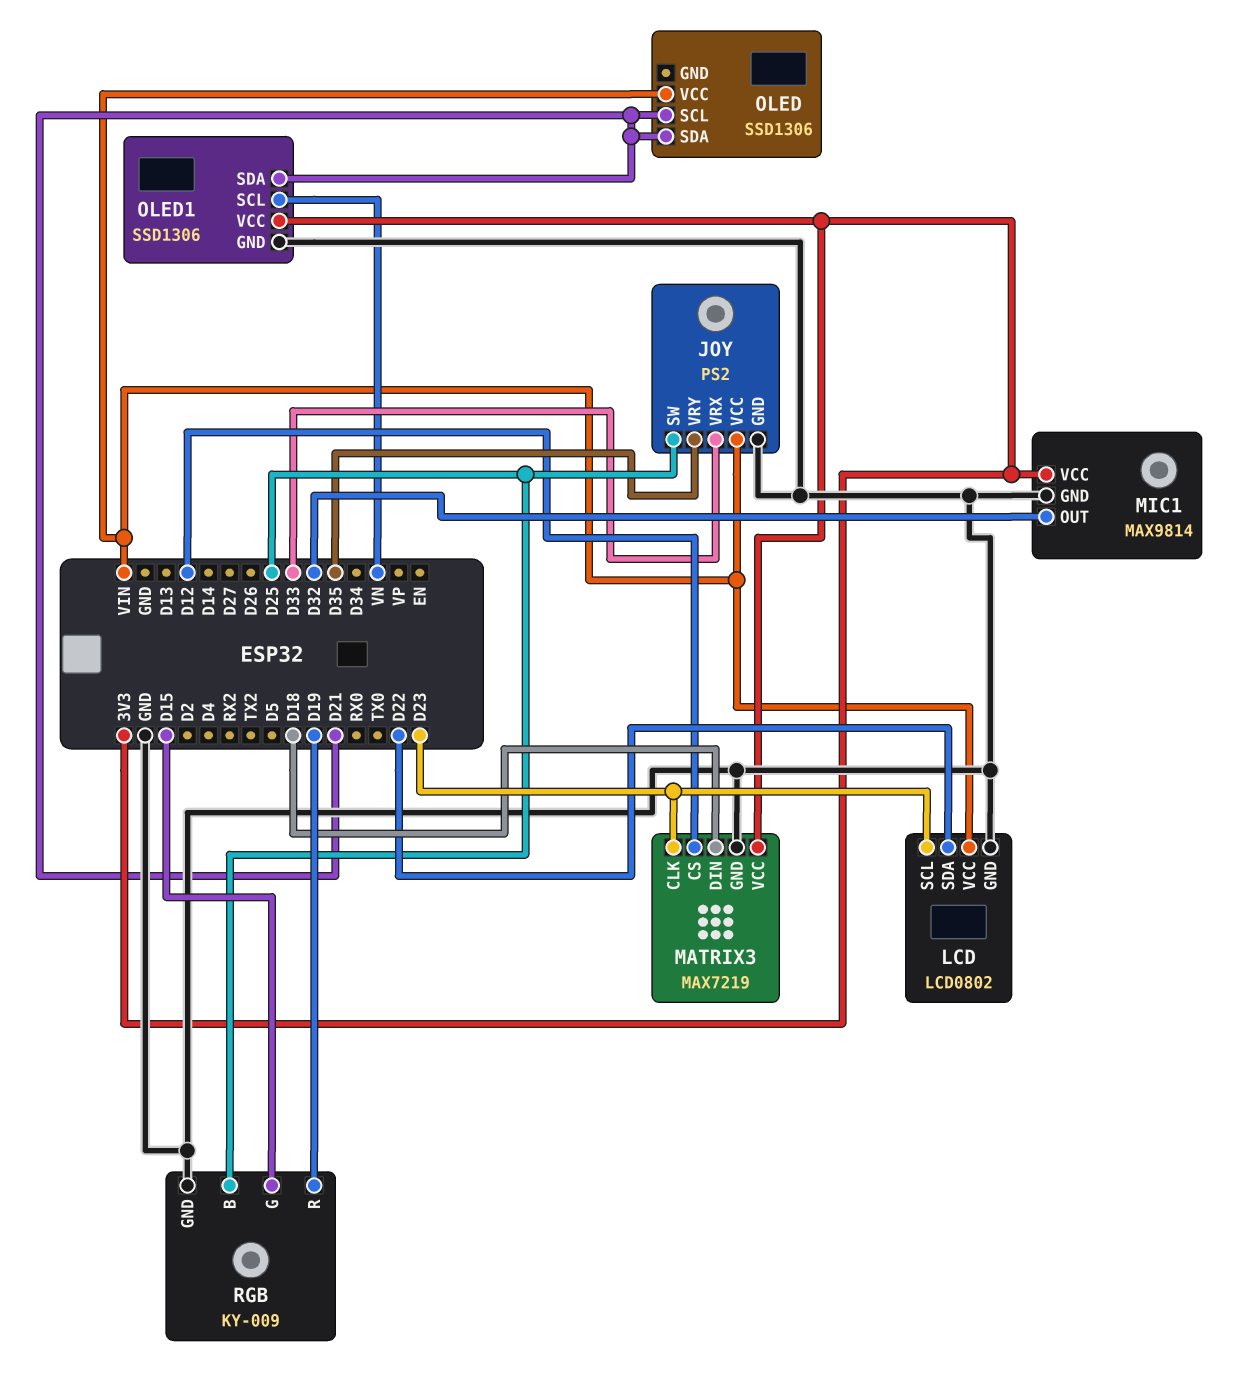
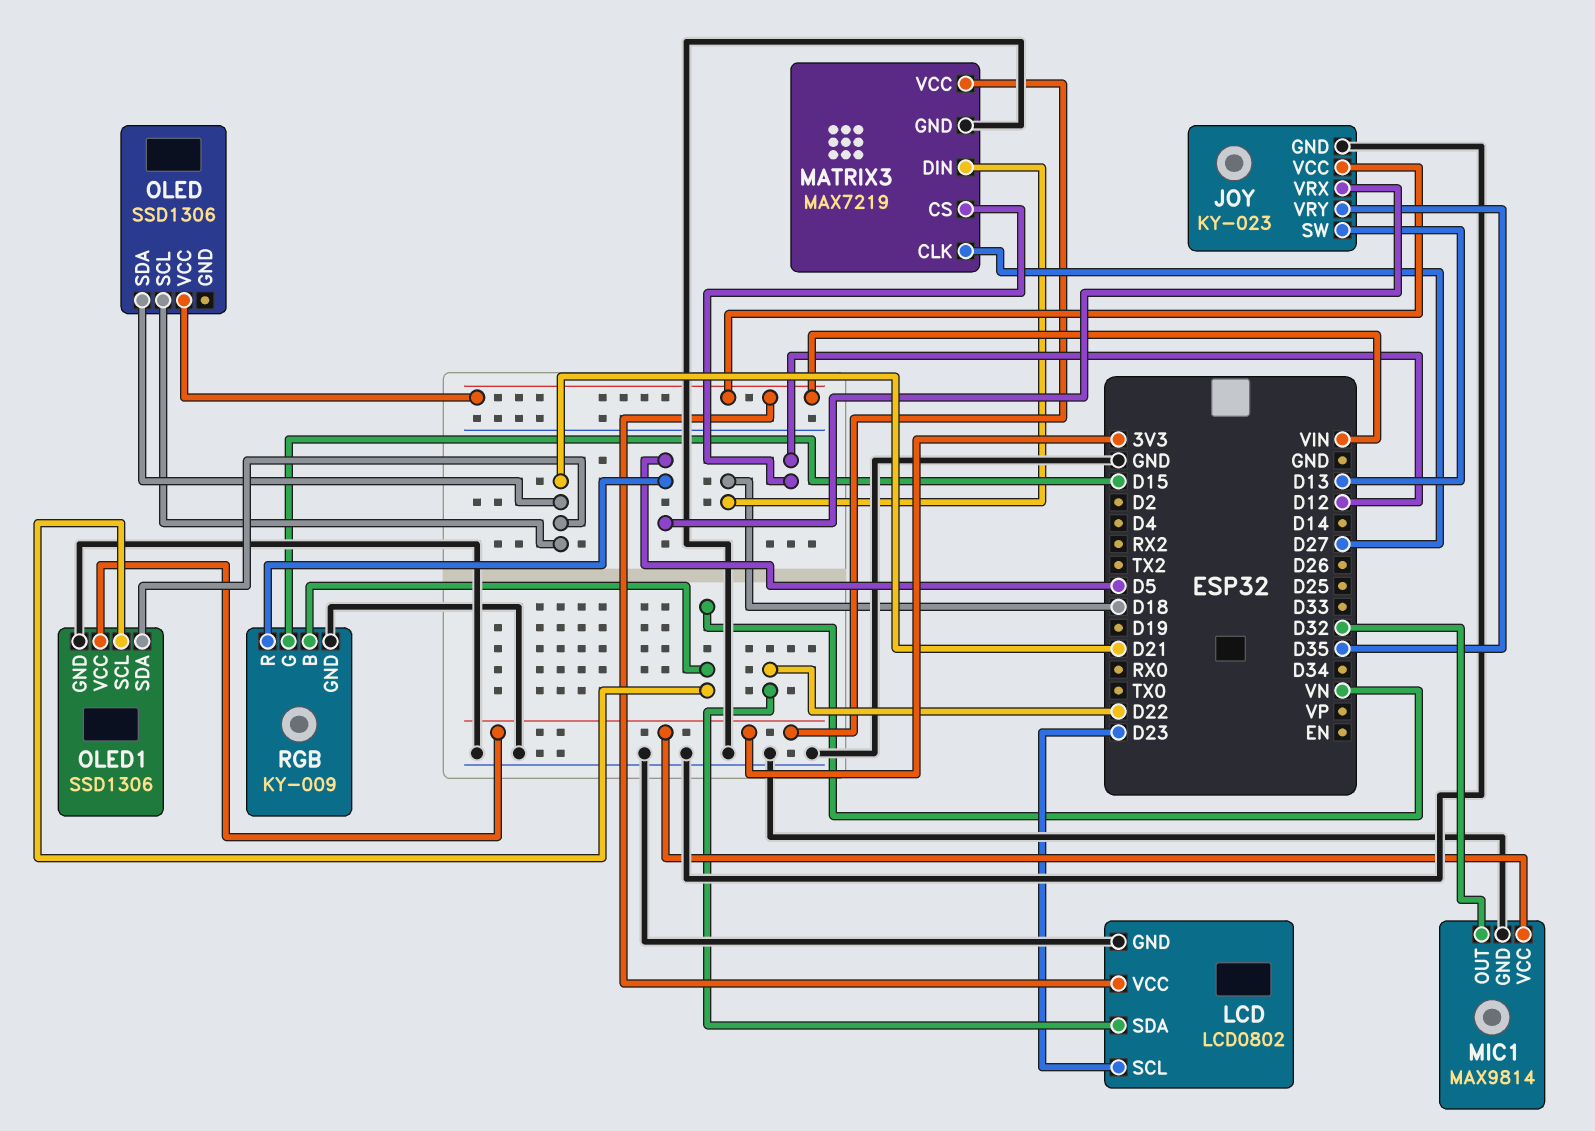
JOY: PS2 -> KY-023
JOY pin SW: D25 -> D13
JOY pin VRX: D33 -> D5
MATRIX3 pin CLK: D23 -> D27
RGB pin B: D25 -> VN
RGB pin R: D19 -> D5

